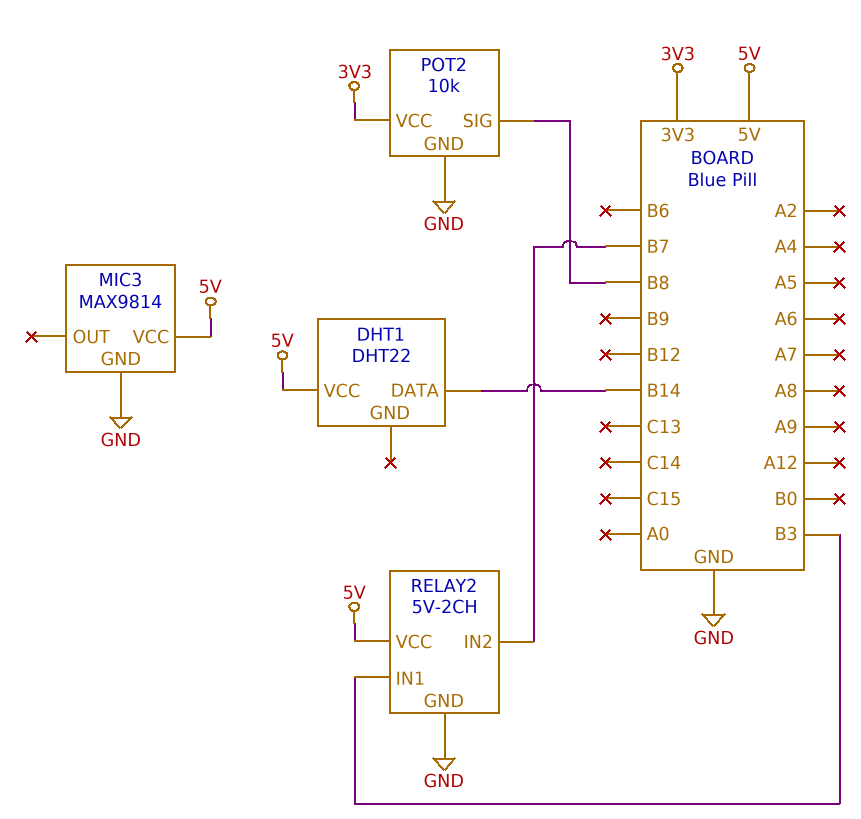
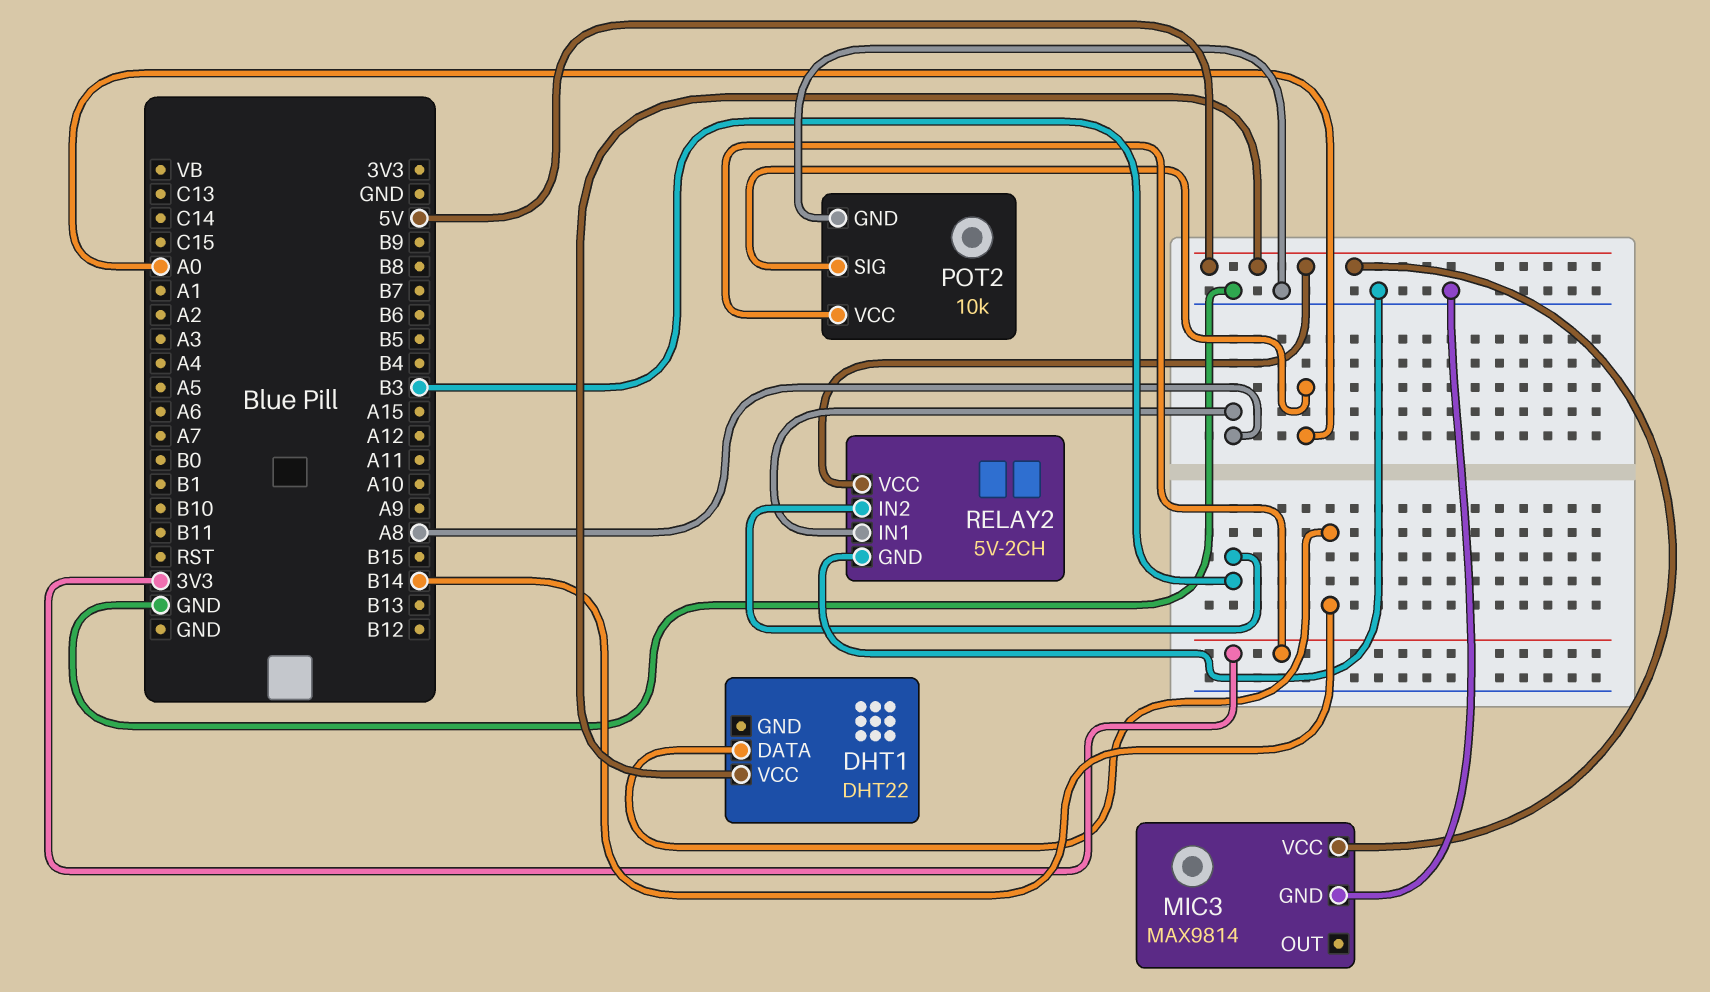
POT2 pin SIG: B8 -> A0
RELAY2 pin IN1: B3 -> A8
RELAY2 pin IN2: B7 -> B3

